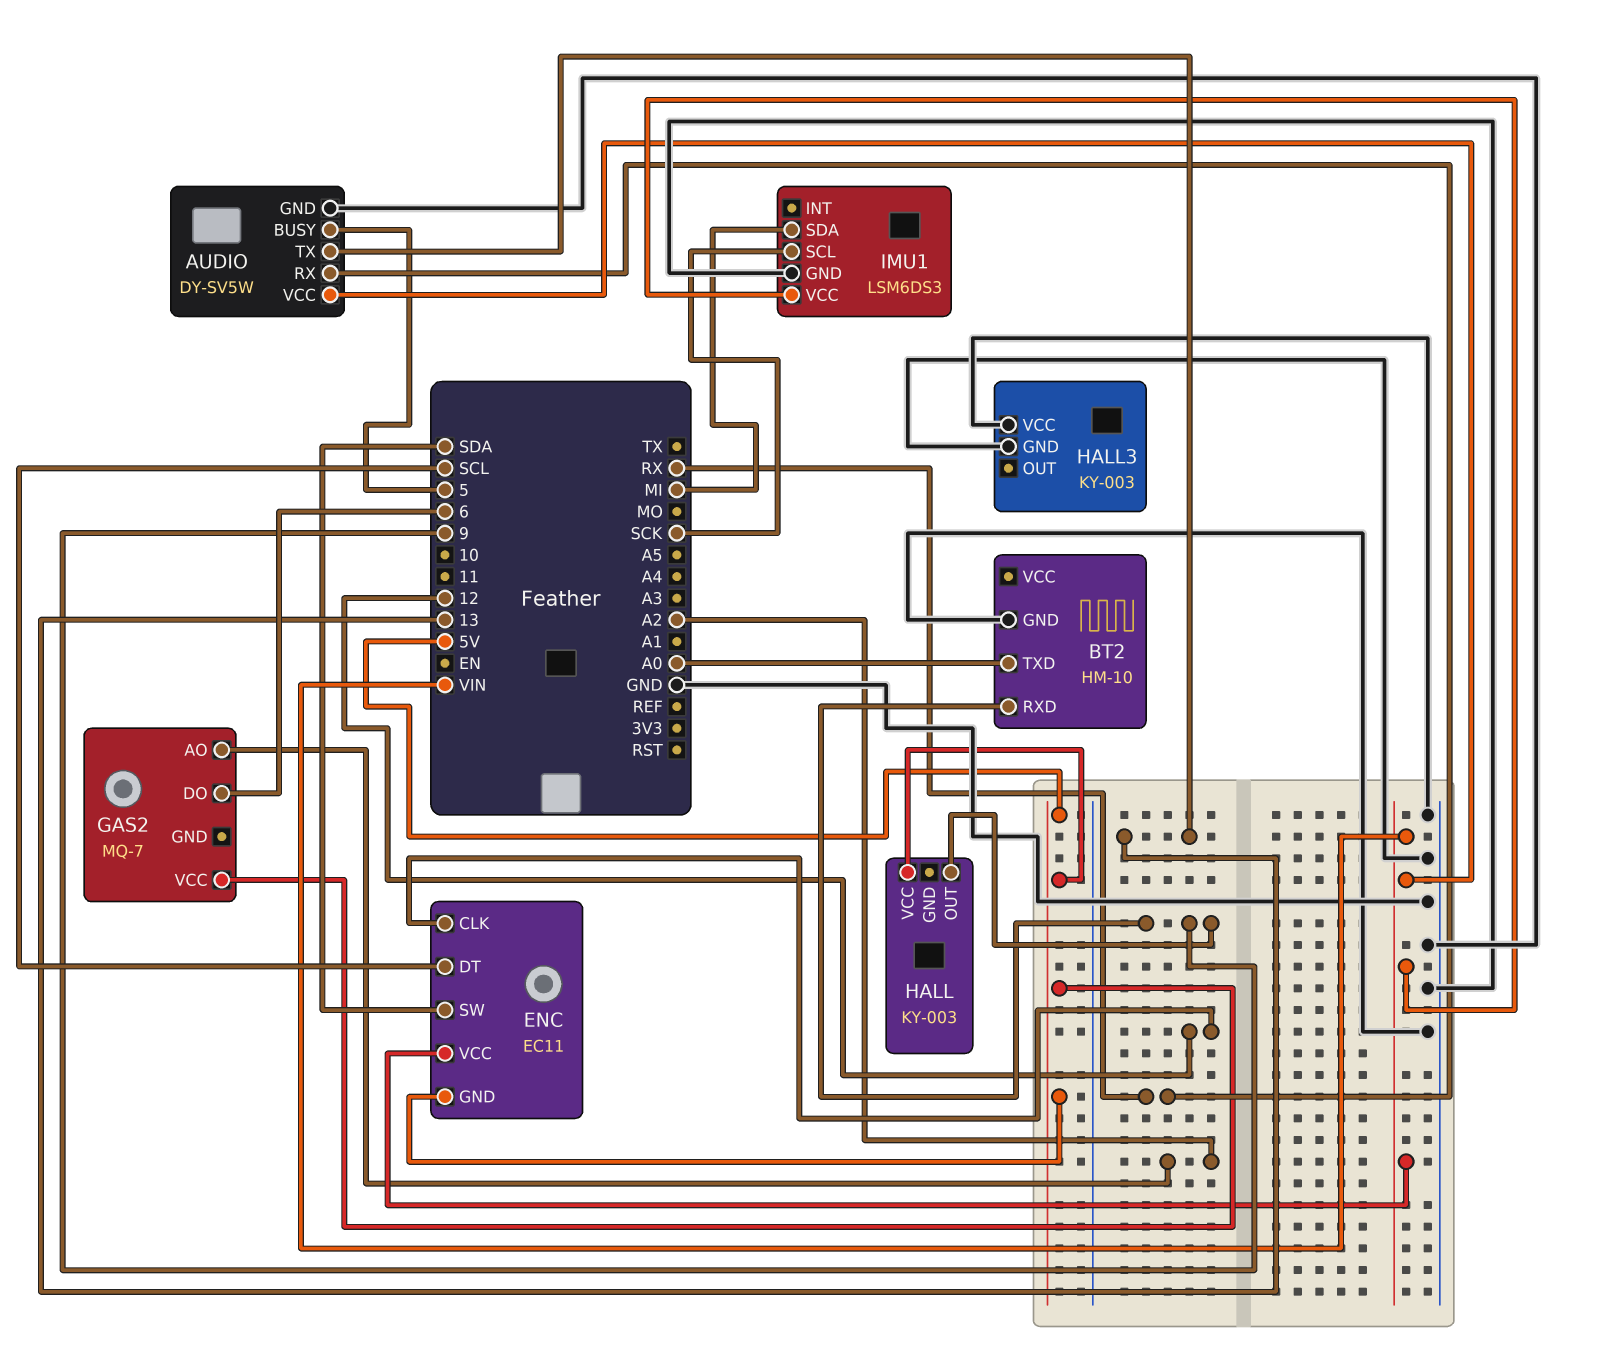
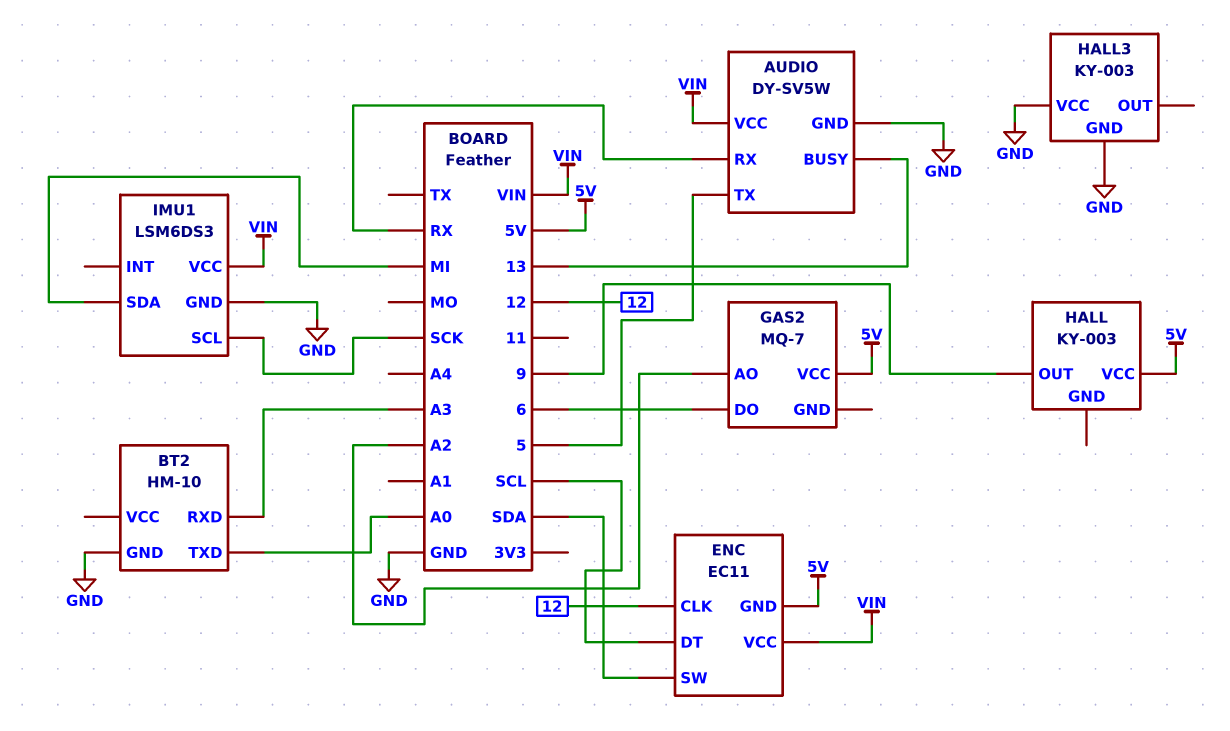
AUDIO pin BUSY: 5 -> 13
AUDIO pin TX: 13 -> 5
BT2 pin RXD: 9 -> A3

